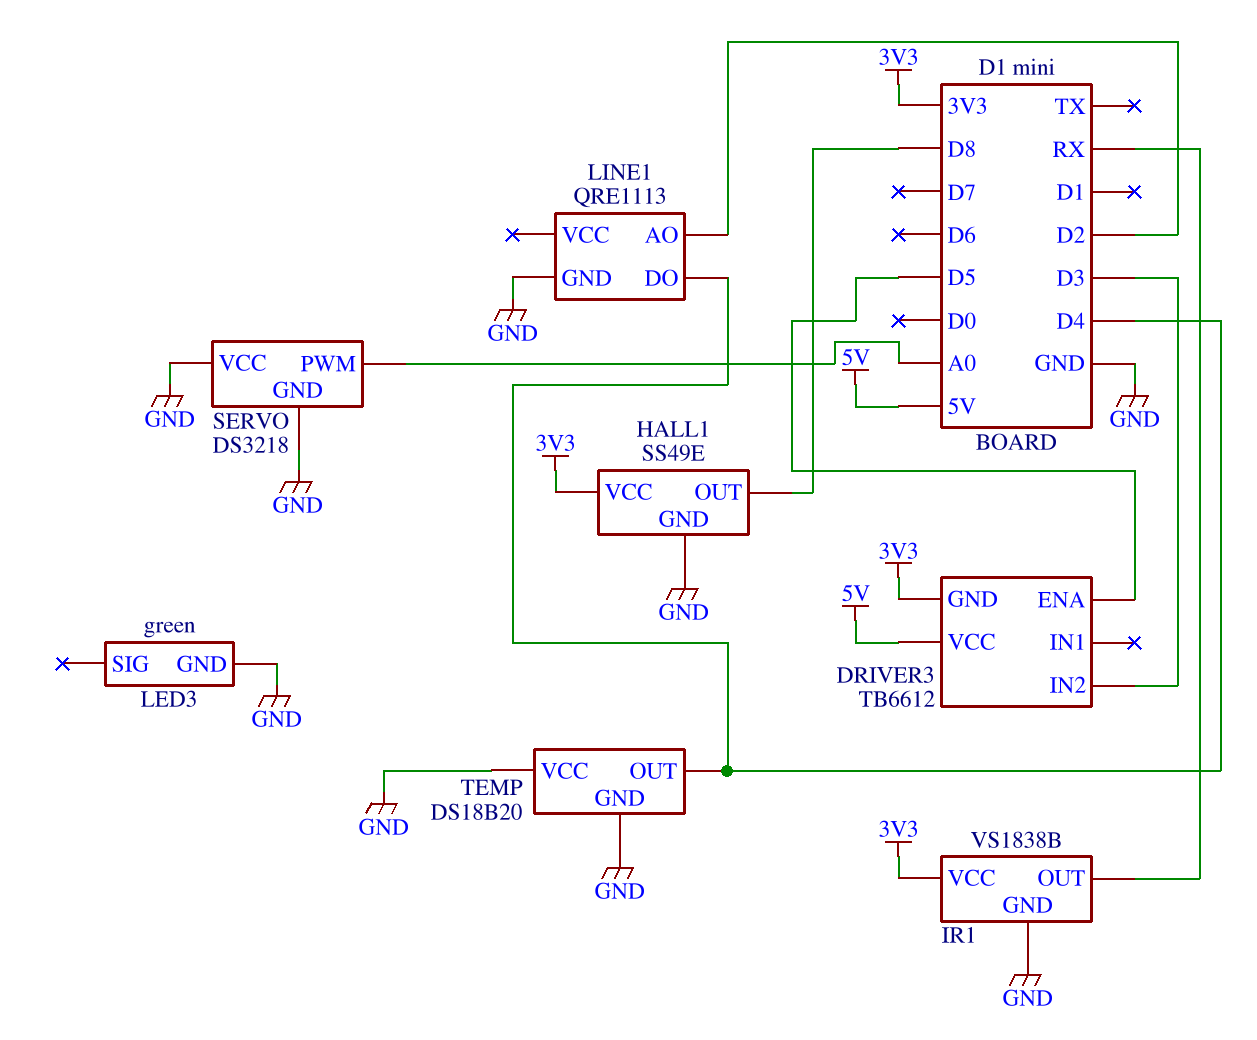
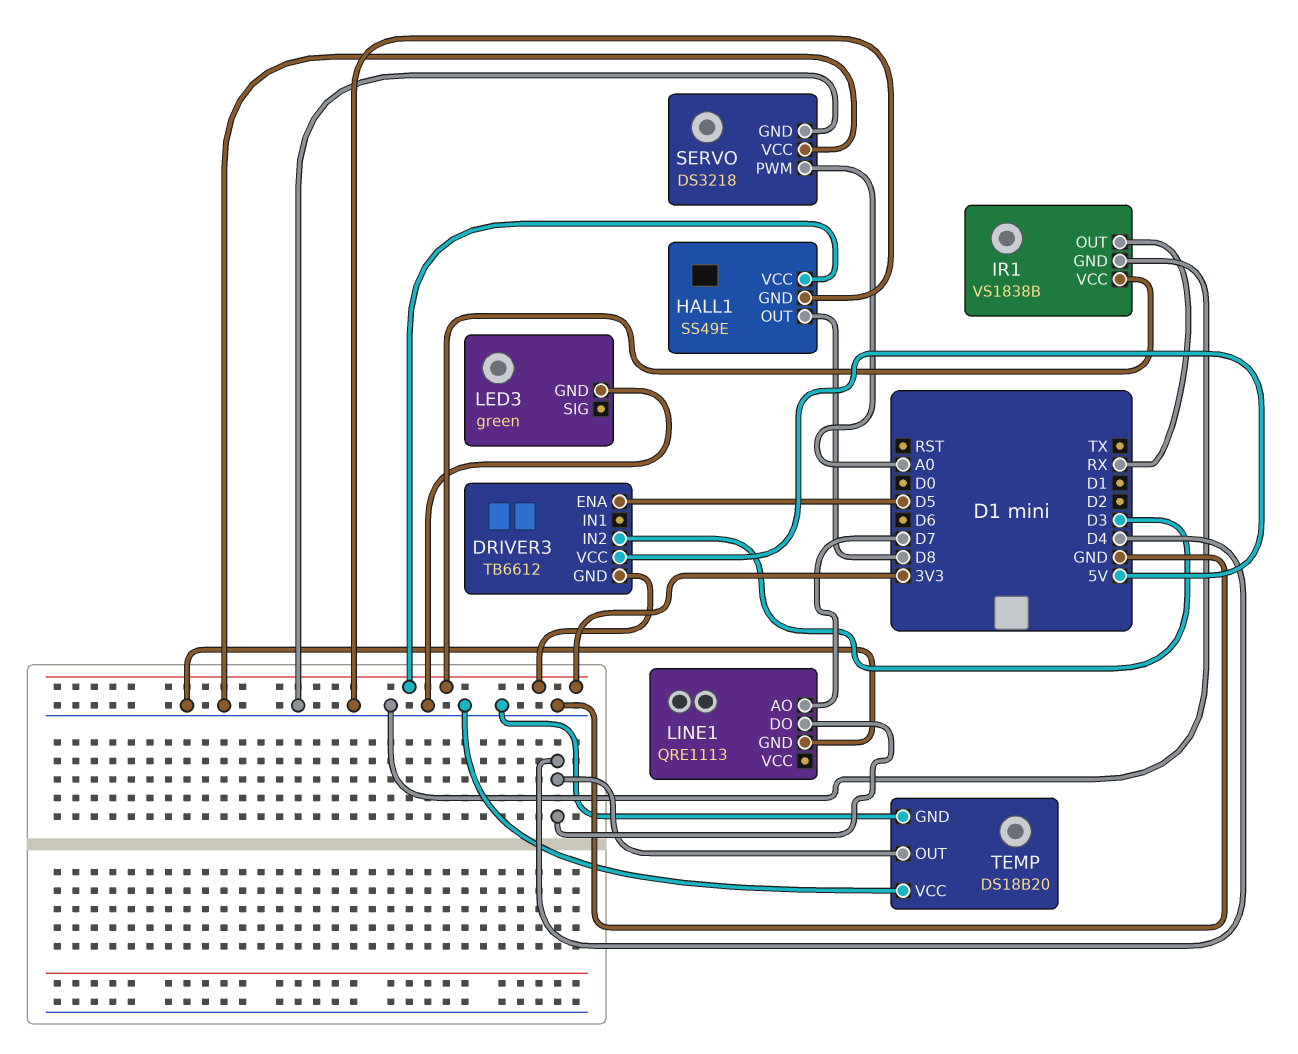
LINE1 pin AO: D2 -> D7

